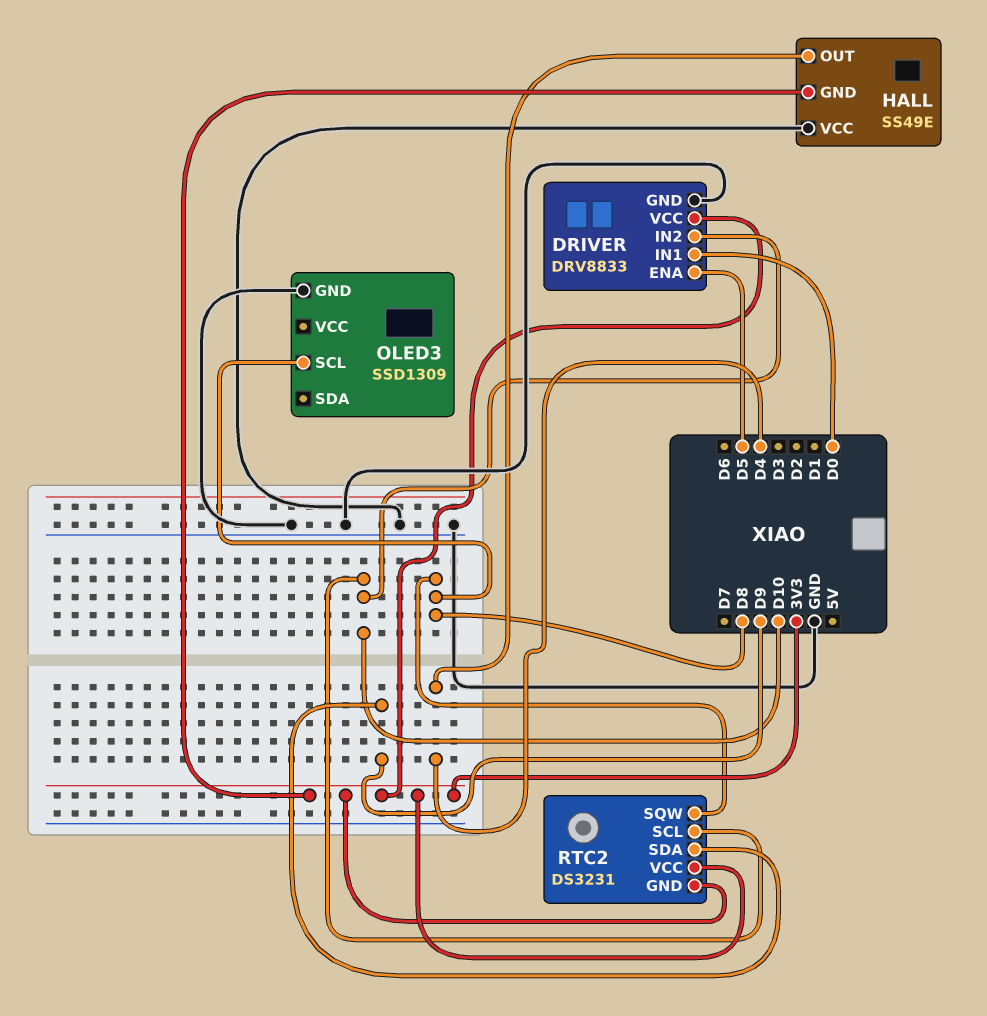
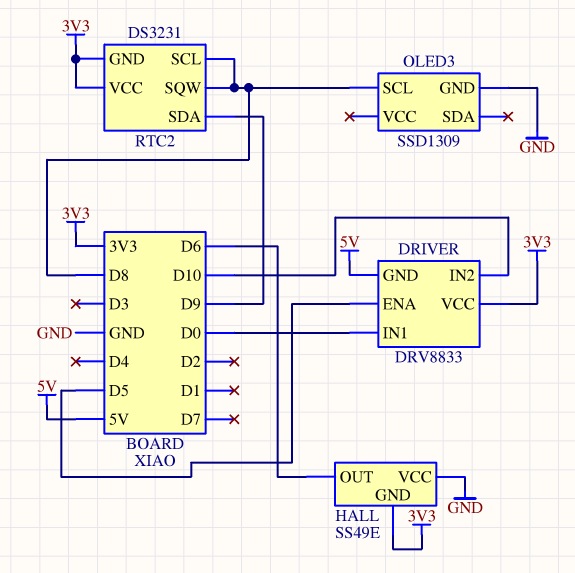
DRIVER pin GND: GND -> 5V
HALL pin OUT: D4 -> D6
RTC2 pin SCL: D10 -> D8

